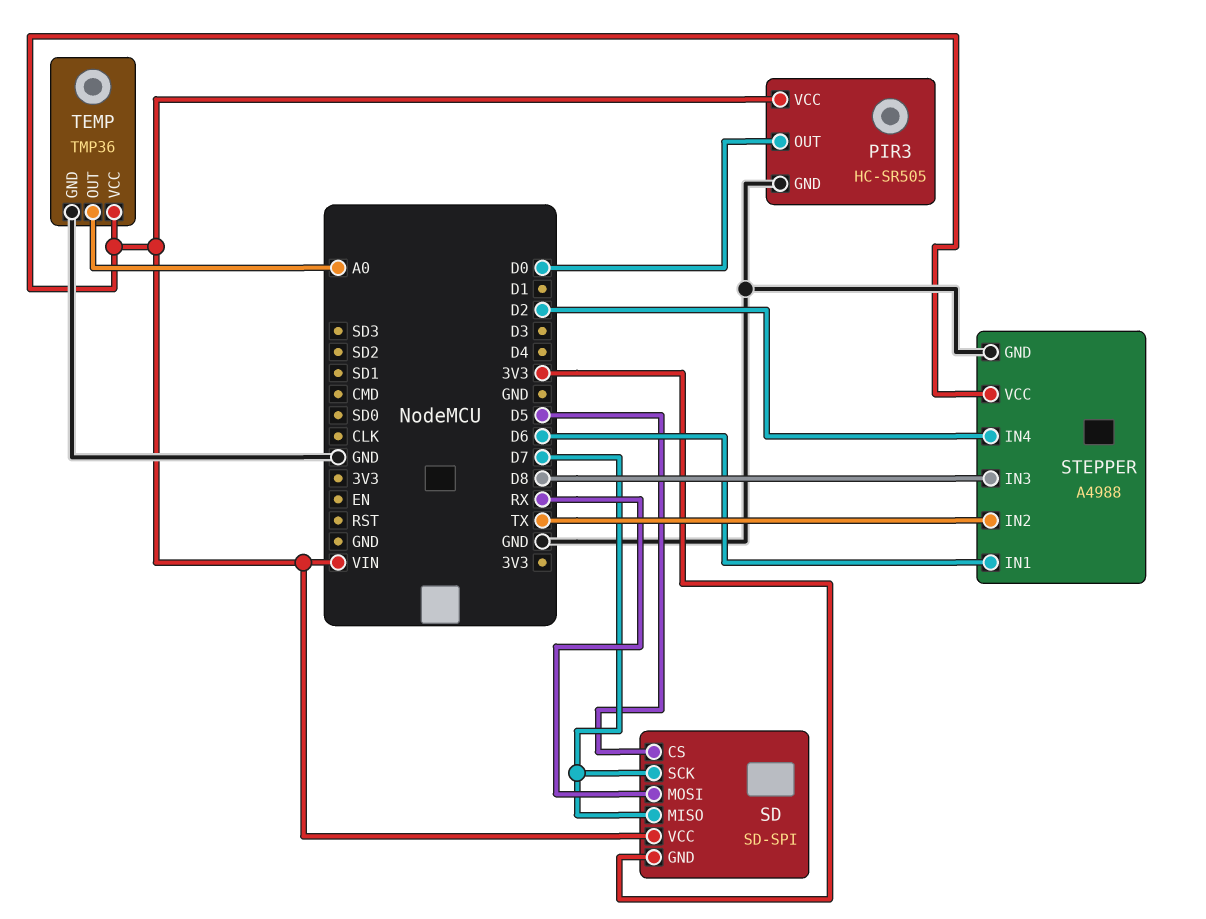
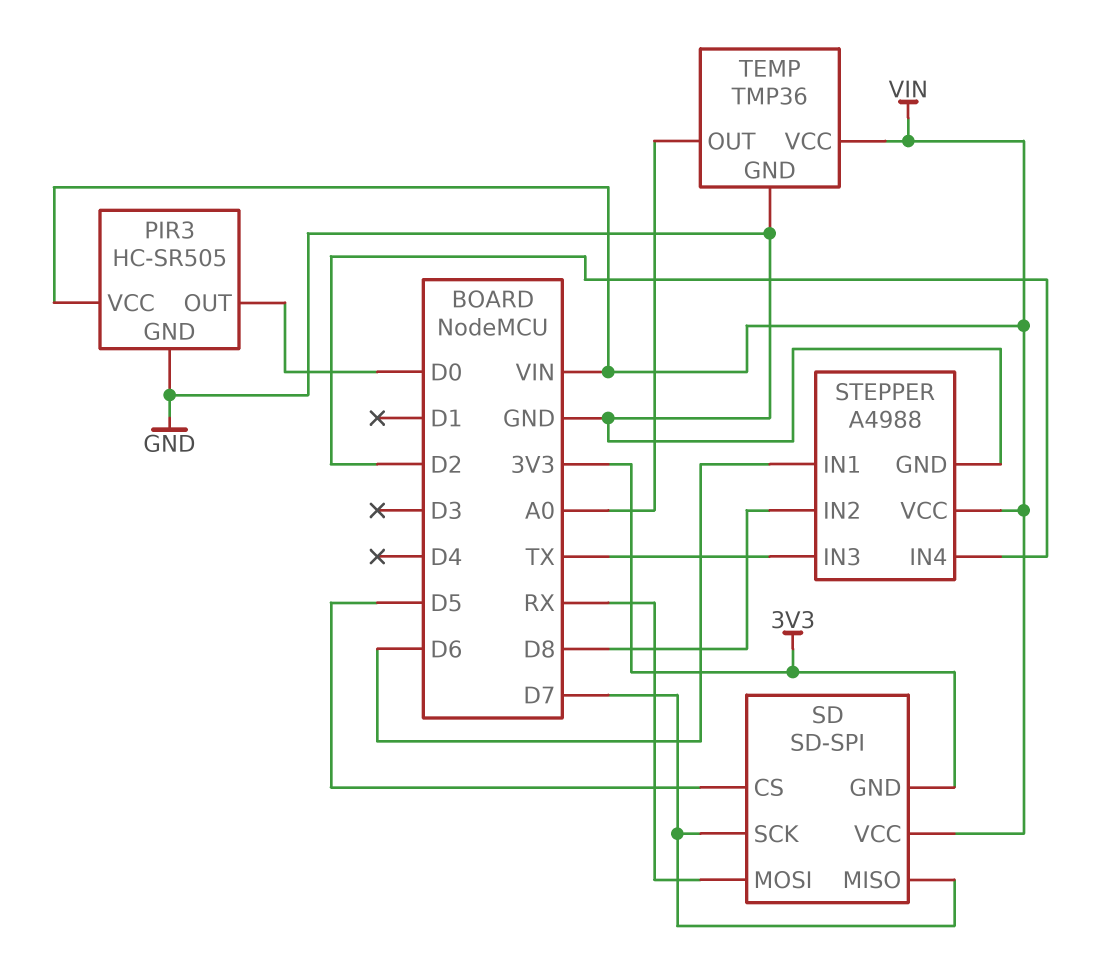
STEPPER pin IN2: TX -> D8
STEPPER pin IN3: D8 -> TX

